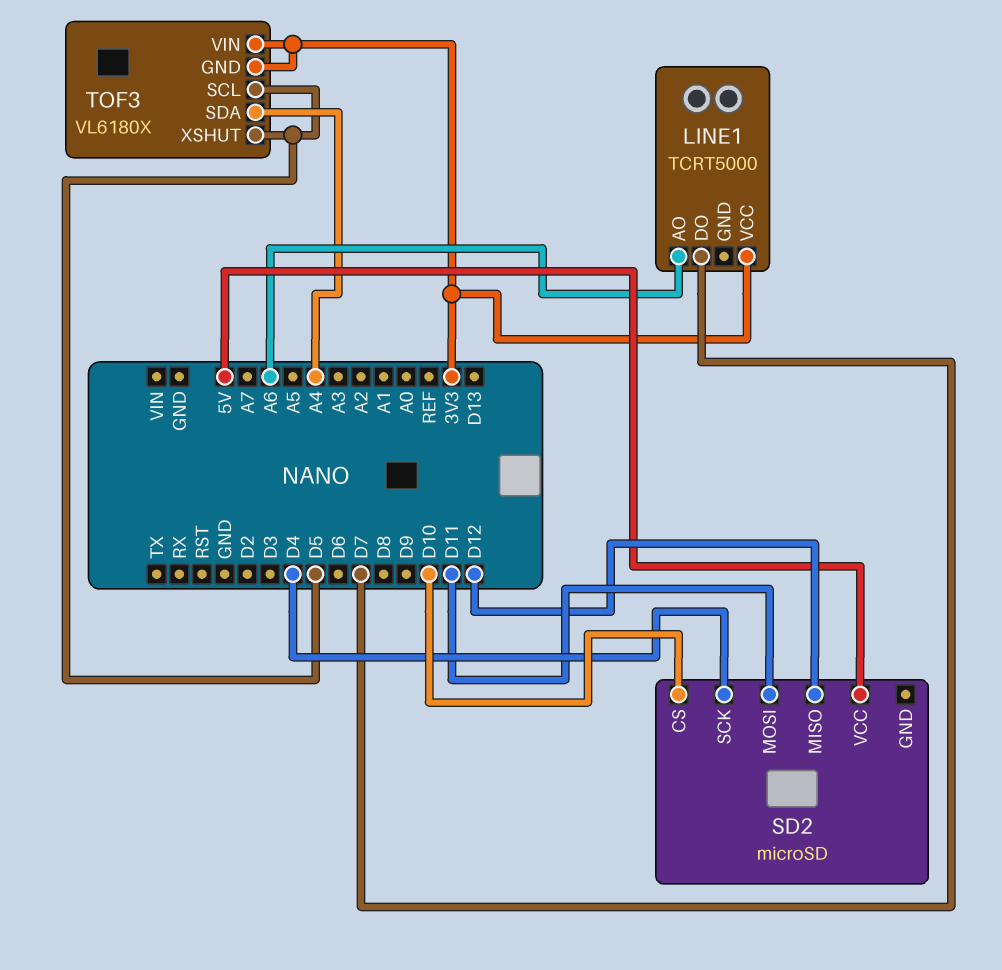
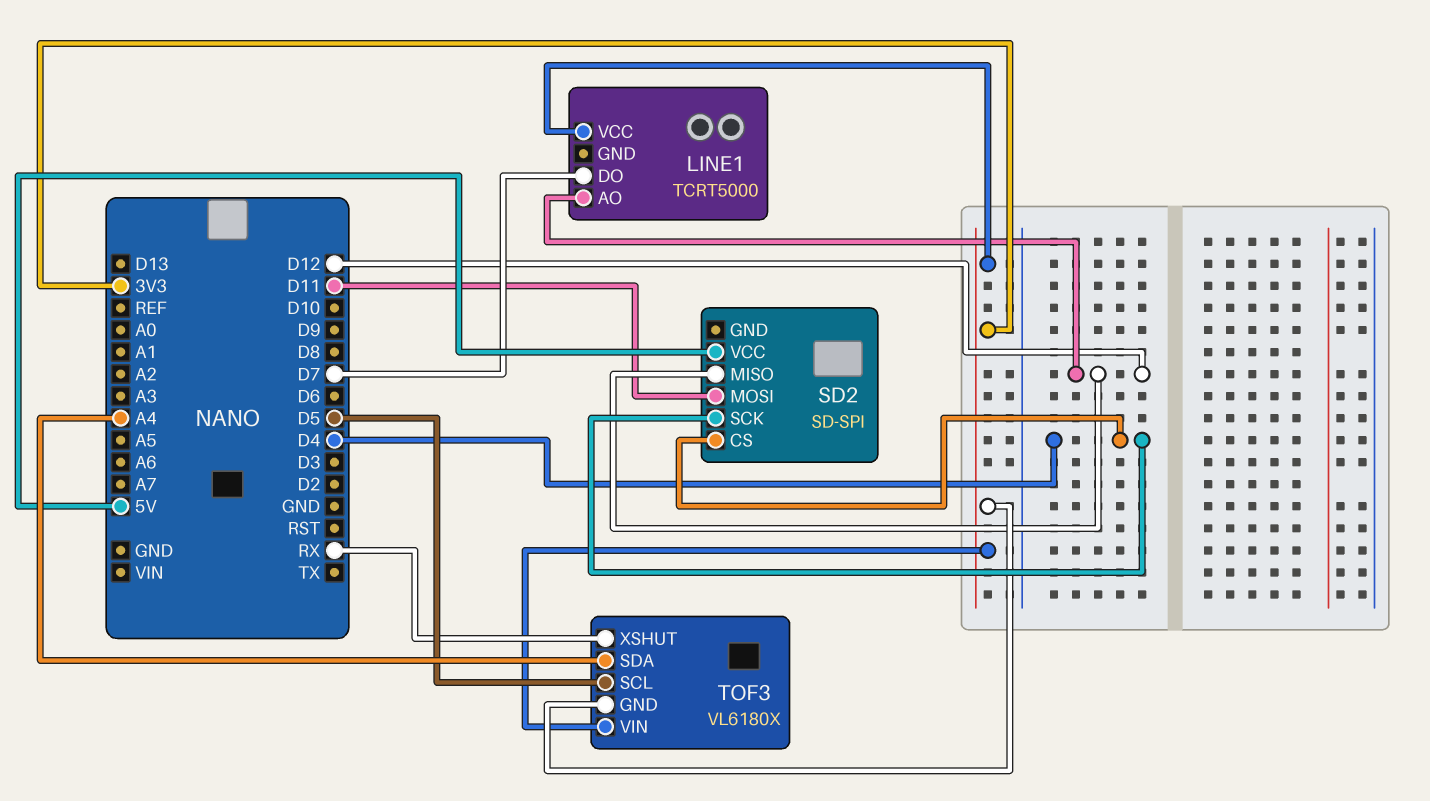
LINE1 pin AO: A6 -> D12
SD2: microSD -> SD-SPI
SD2 pin CS: D10 -> D4
TOF3 pin XSHUT: D5 -> RX

